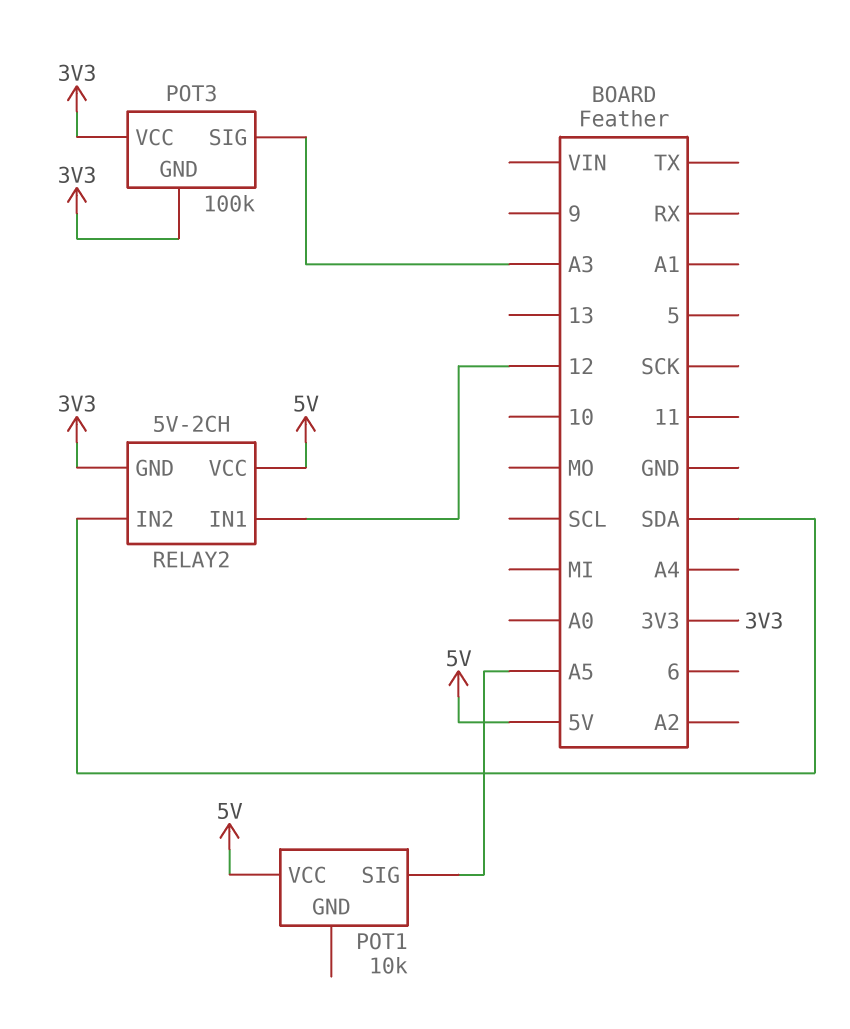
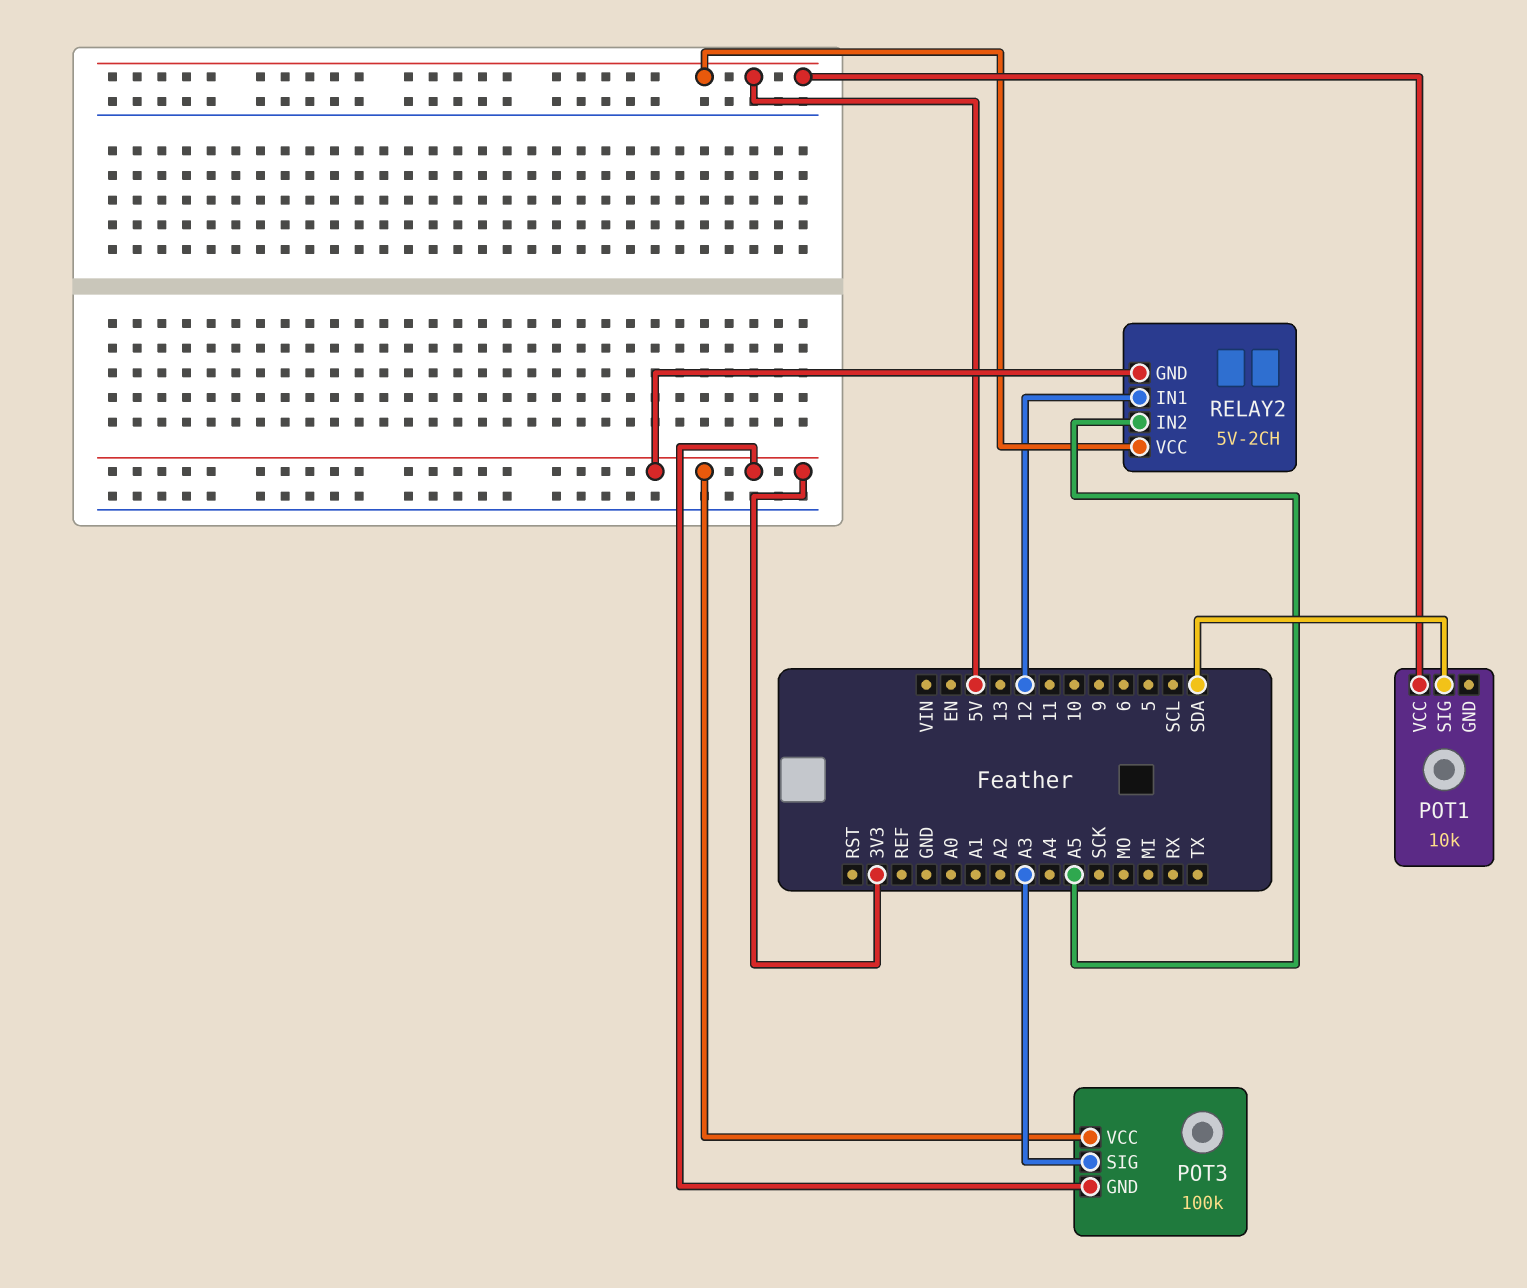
POT1 pin SIG: A5 -> SDA
RELAY2 pin IN2: SDA -> A5

